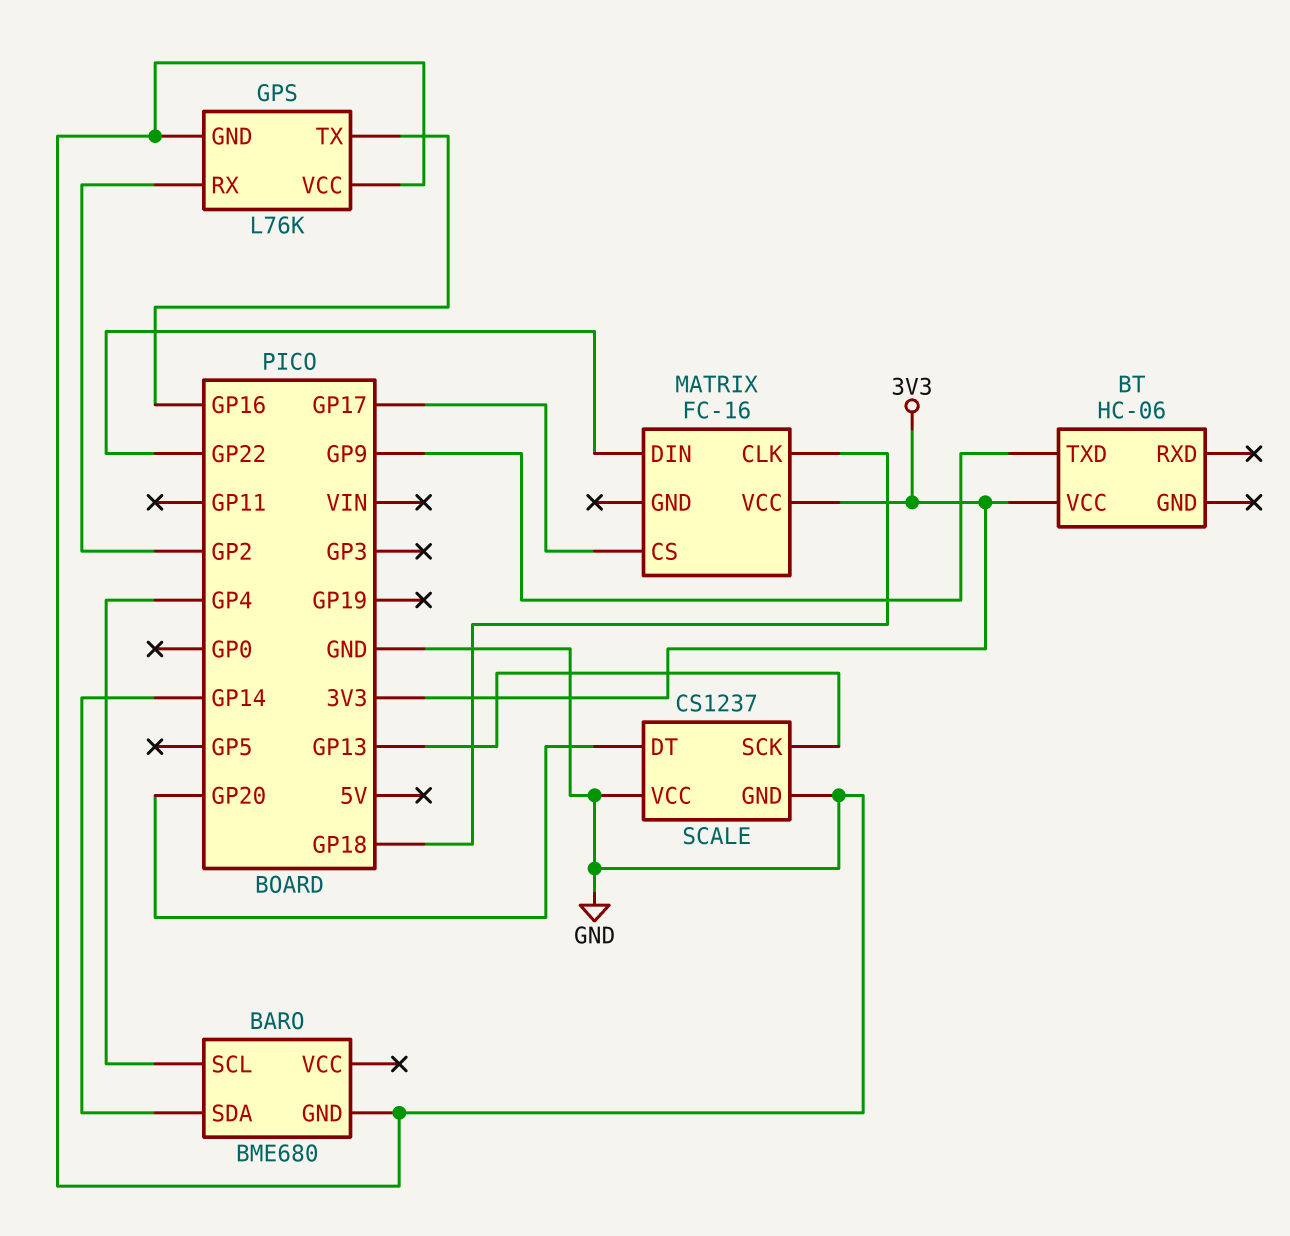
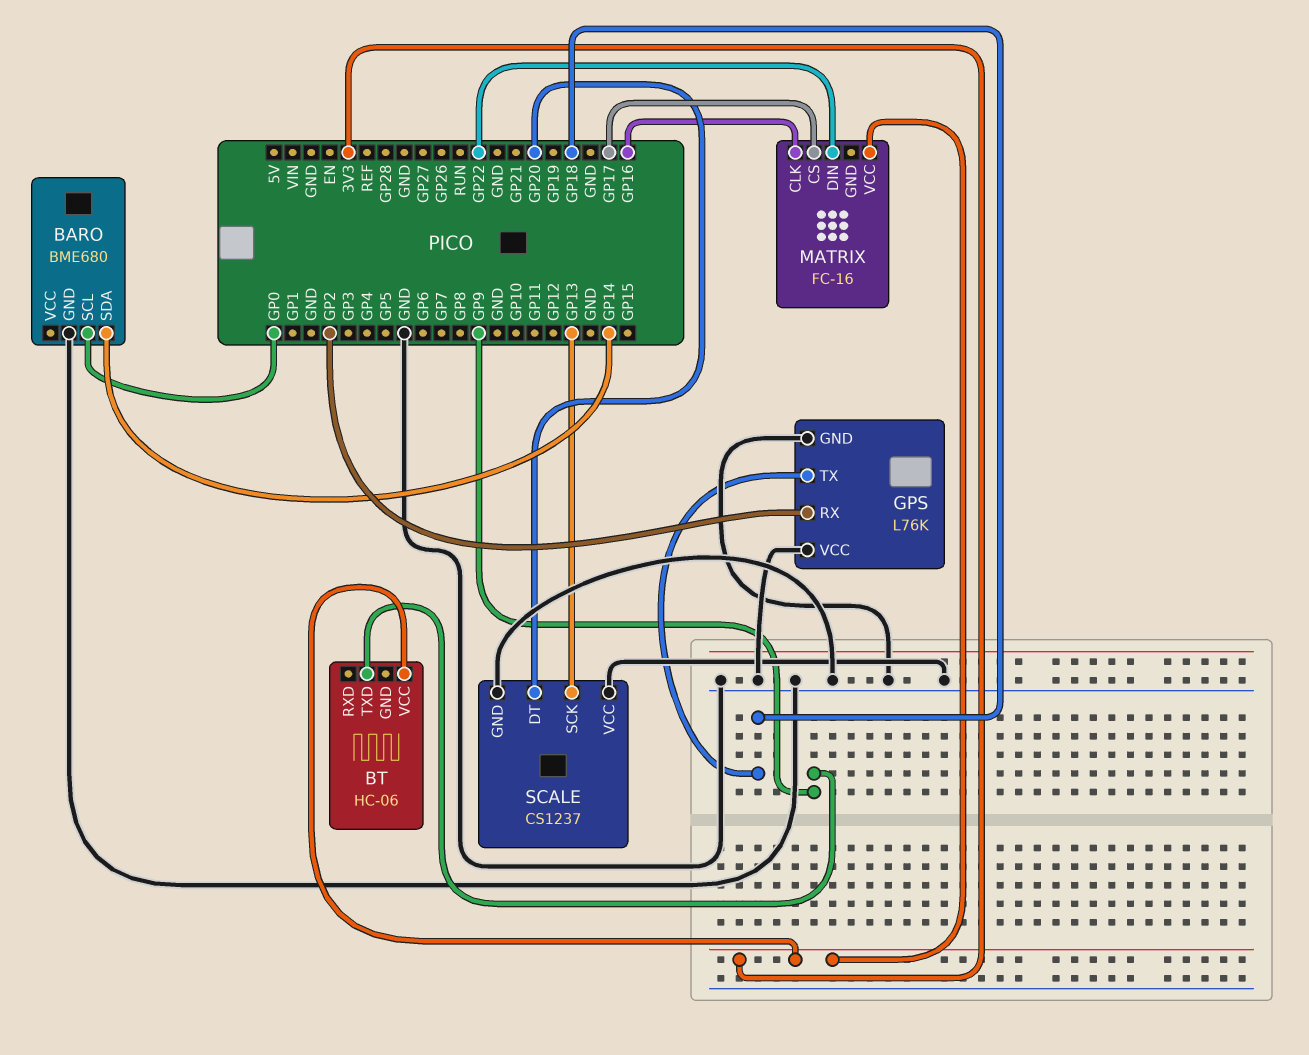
BARO pin SCL: GP4 -> GP0
GPS pin TX: GP16 -> GP18
MATRIX pin CLK: GP18 -> GP16

